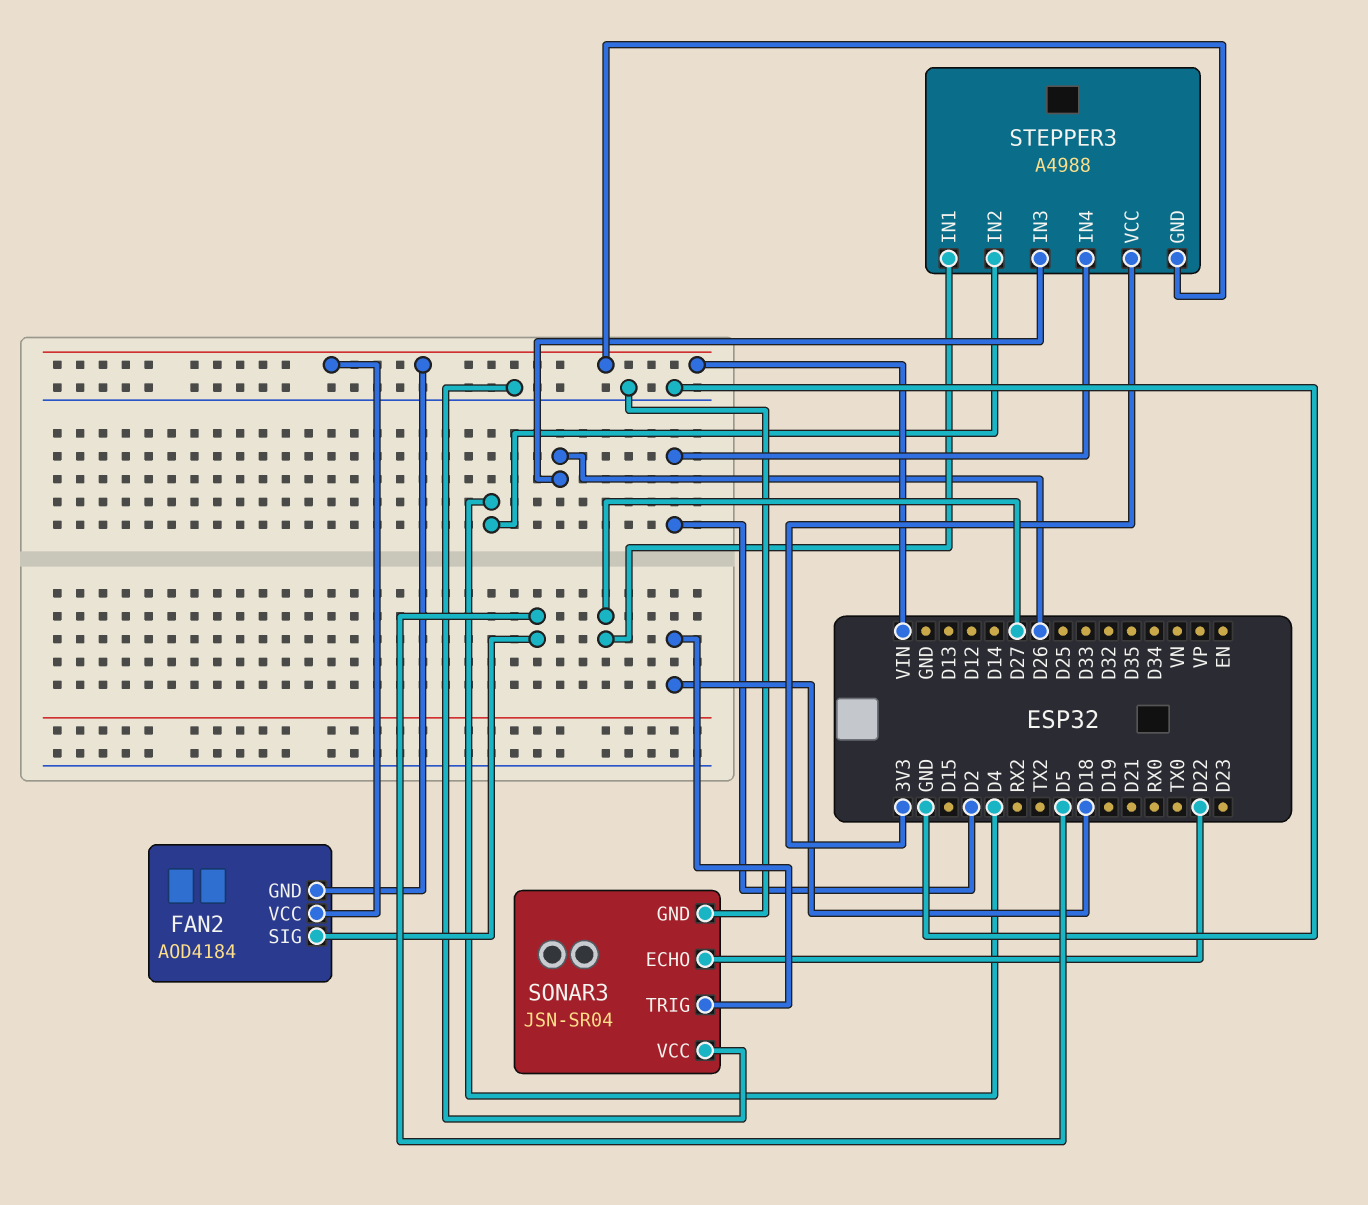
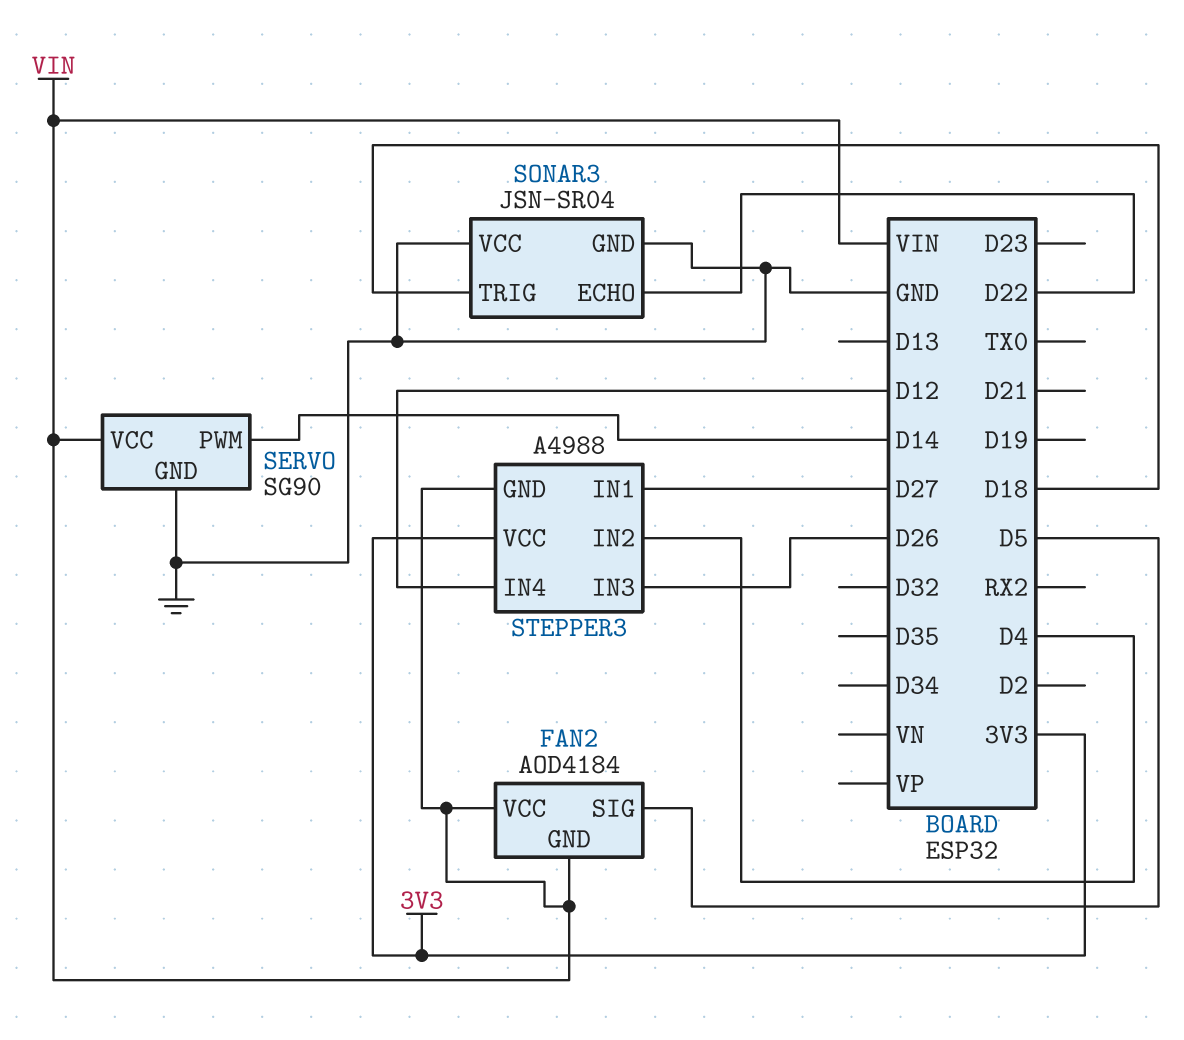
SERVO: none -> SG90
SERVO pin GND: none -> GND
SERVO pin PWM: none -> D14
SERVO pin VCC: none -> VIN
STEPPER3 pin IN4: D2 -> D12

